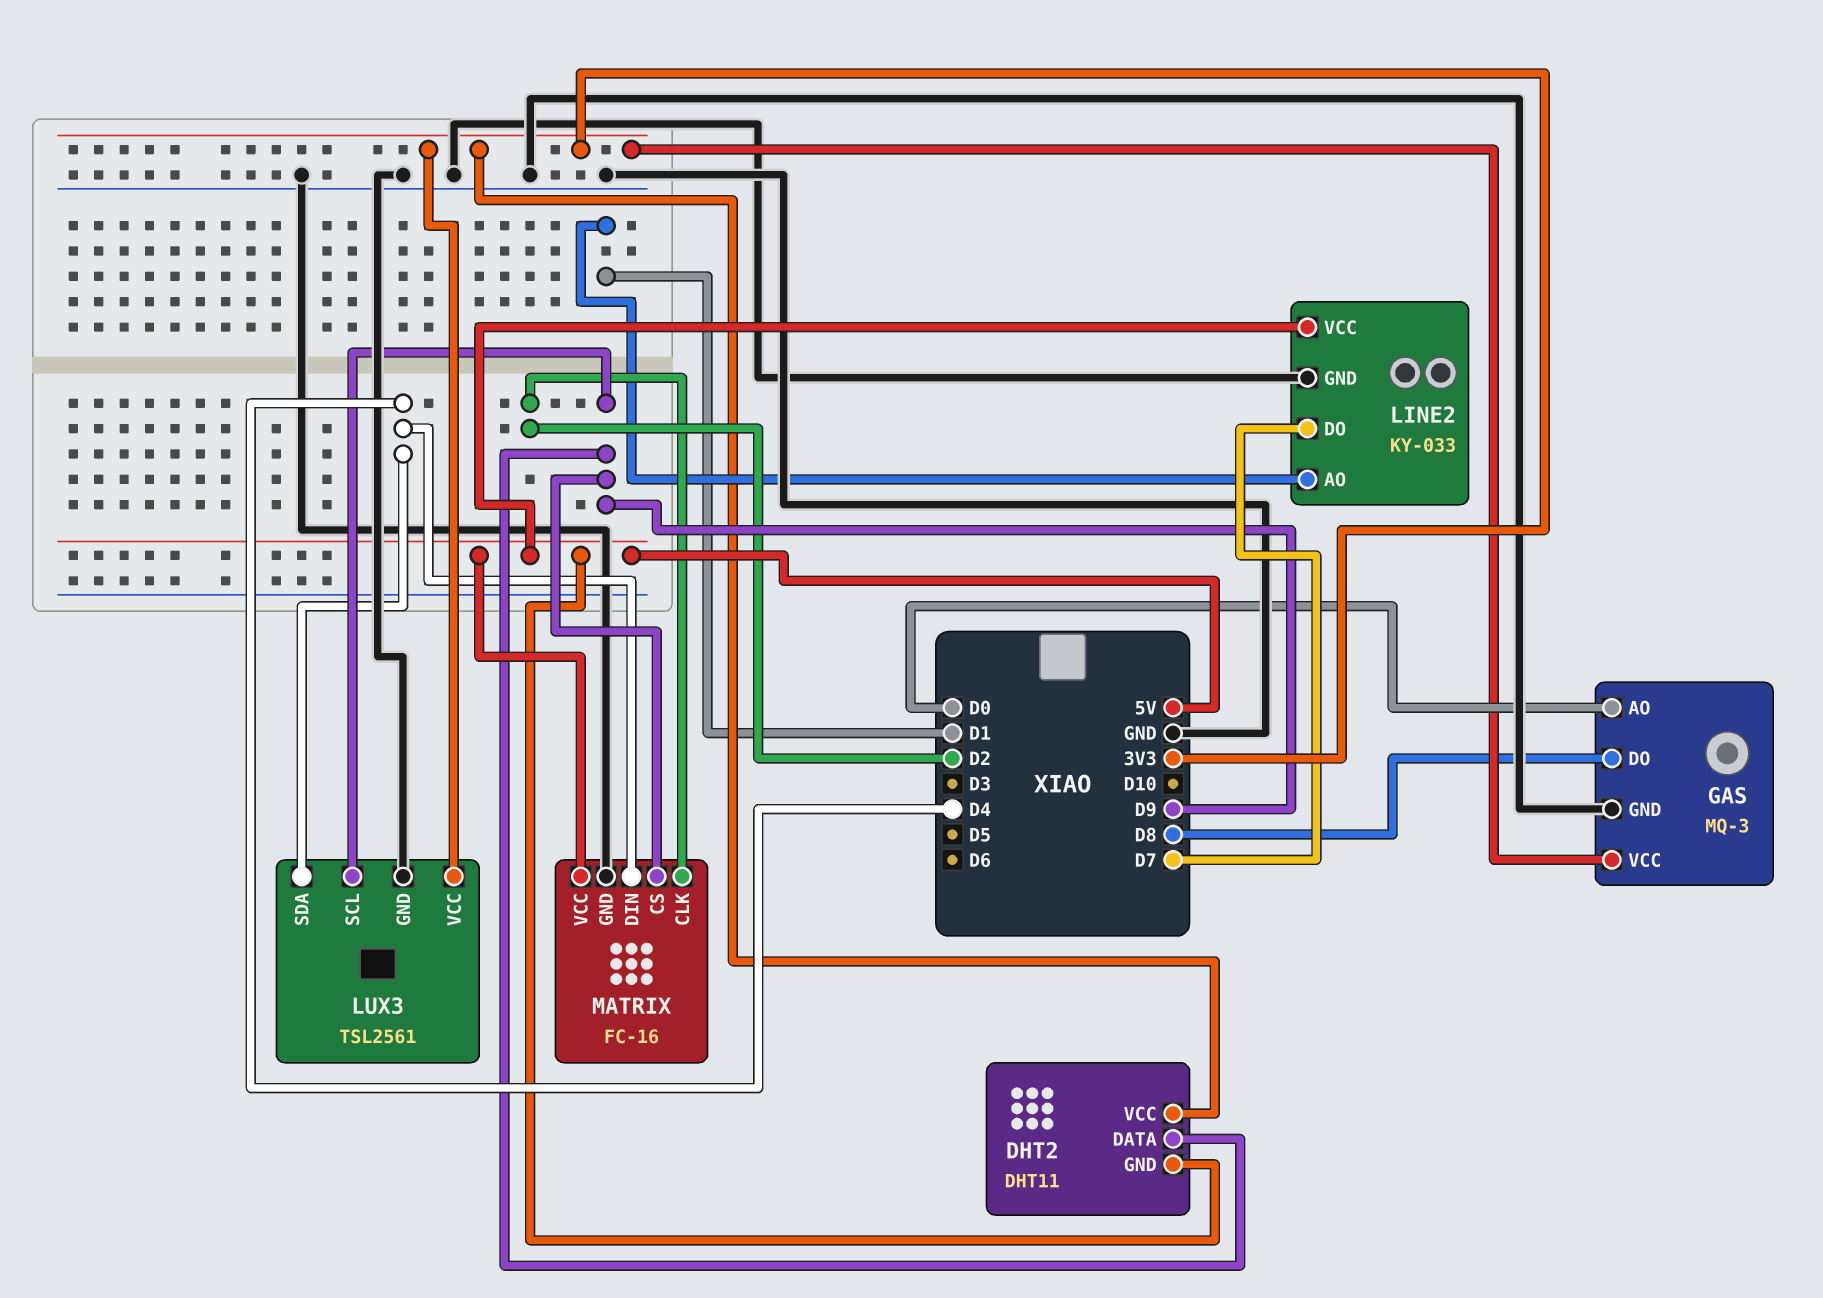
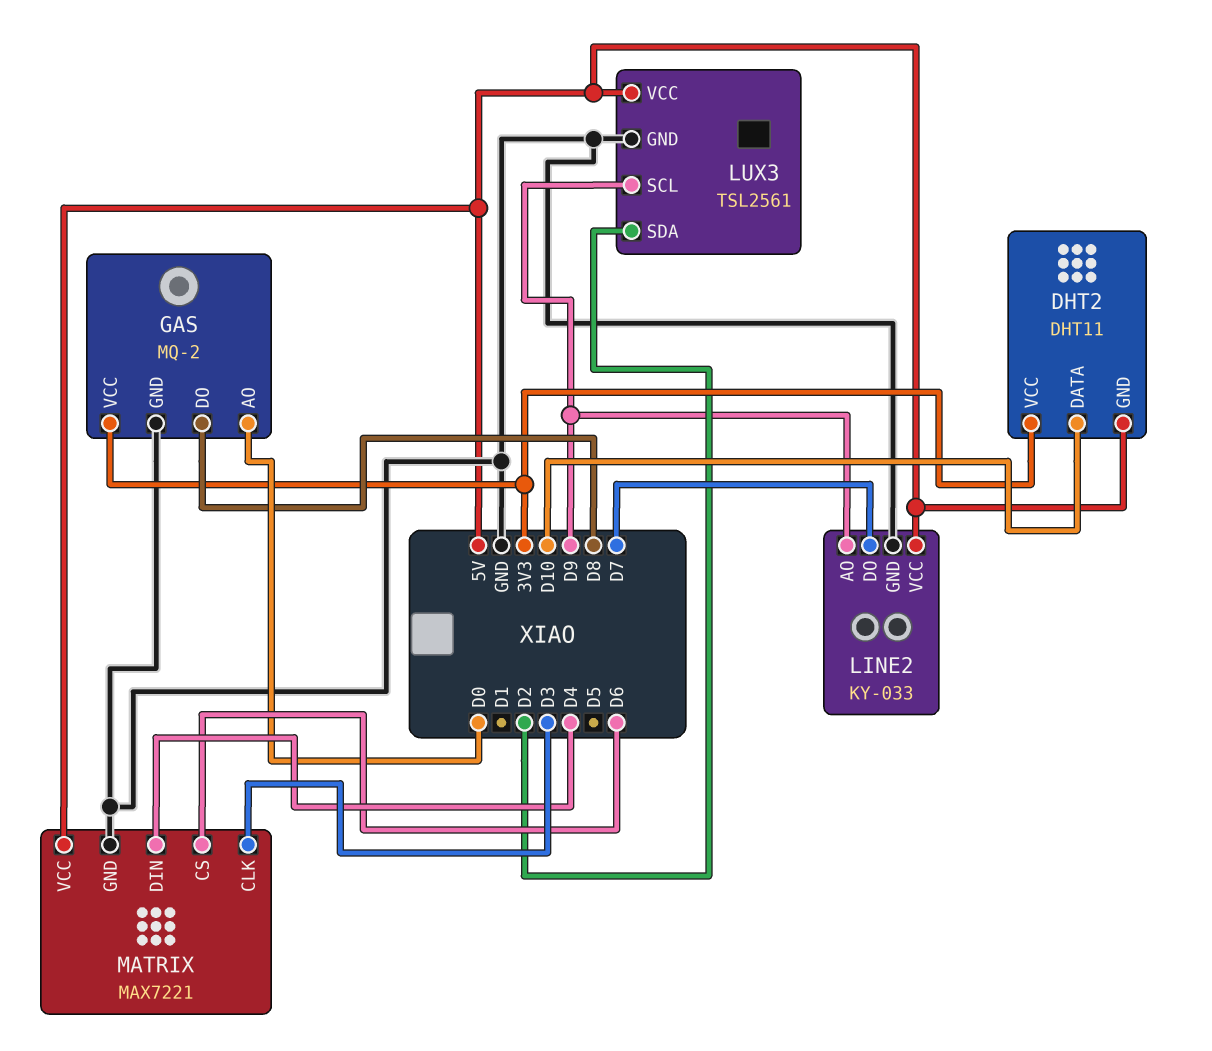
DHT2 pin DATA: D9 -> D10
GAS: MQ-3 -> MQ-2
LINE2 pin AO: D1 -> D9
LUX3 pin SDA: D4 -> D2
LUX3 pin VCC: 3V3 -> 5V
MATRIX: FC-16 -> MAX7221
MATRIX pin CLK: D2 -> D3
MATRIX pin CS: D9 -> D6

